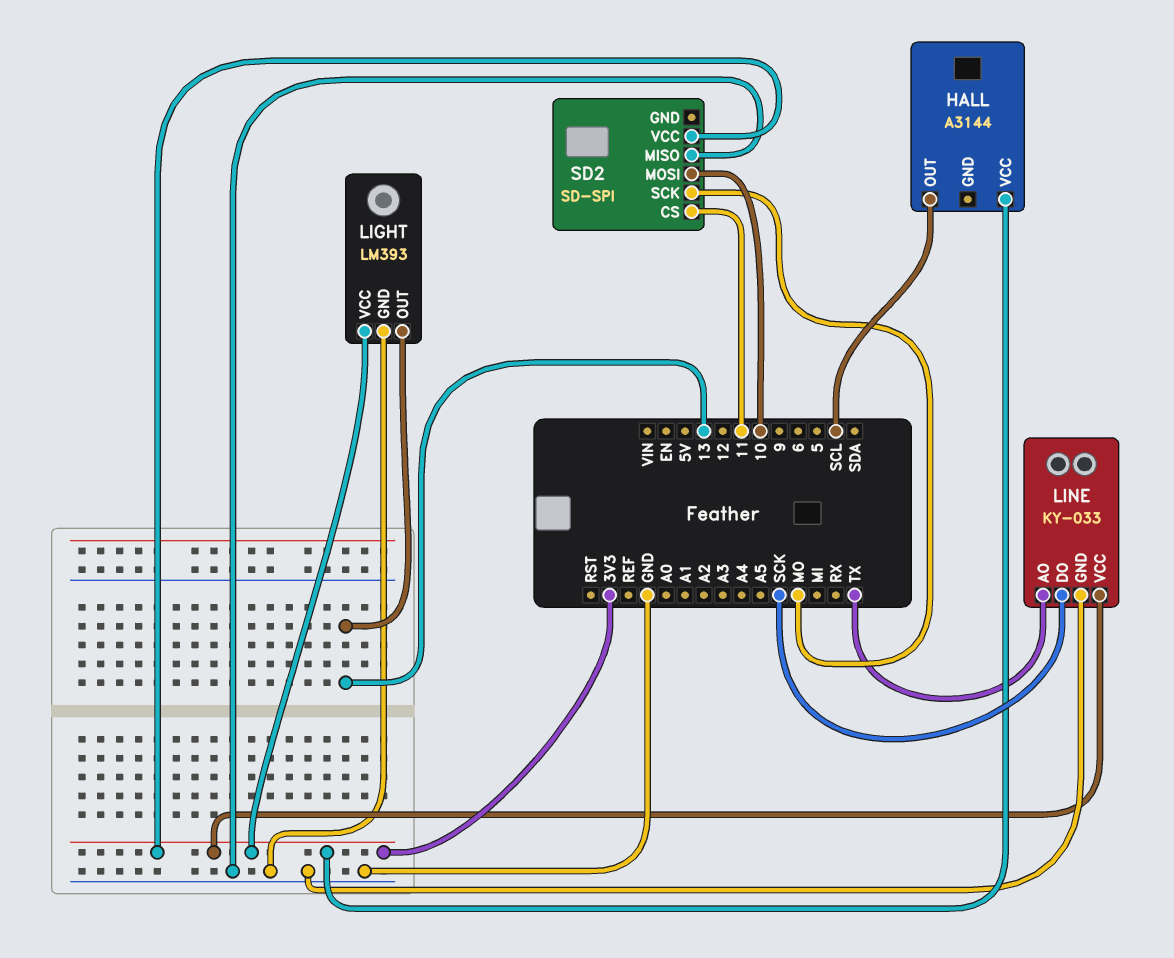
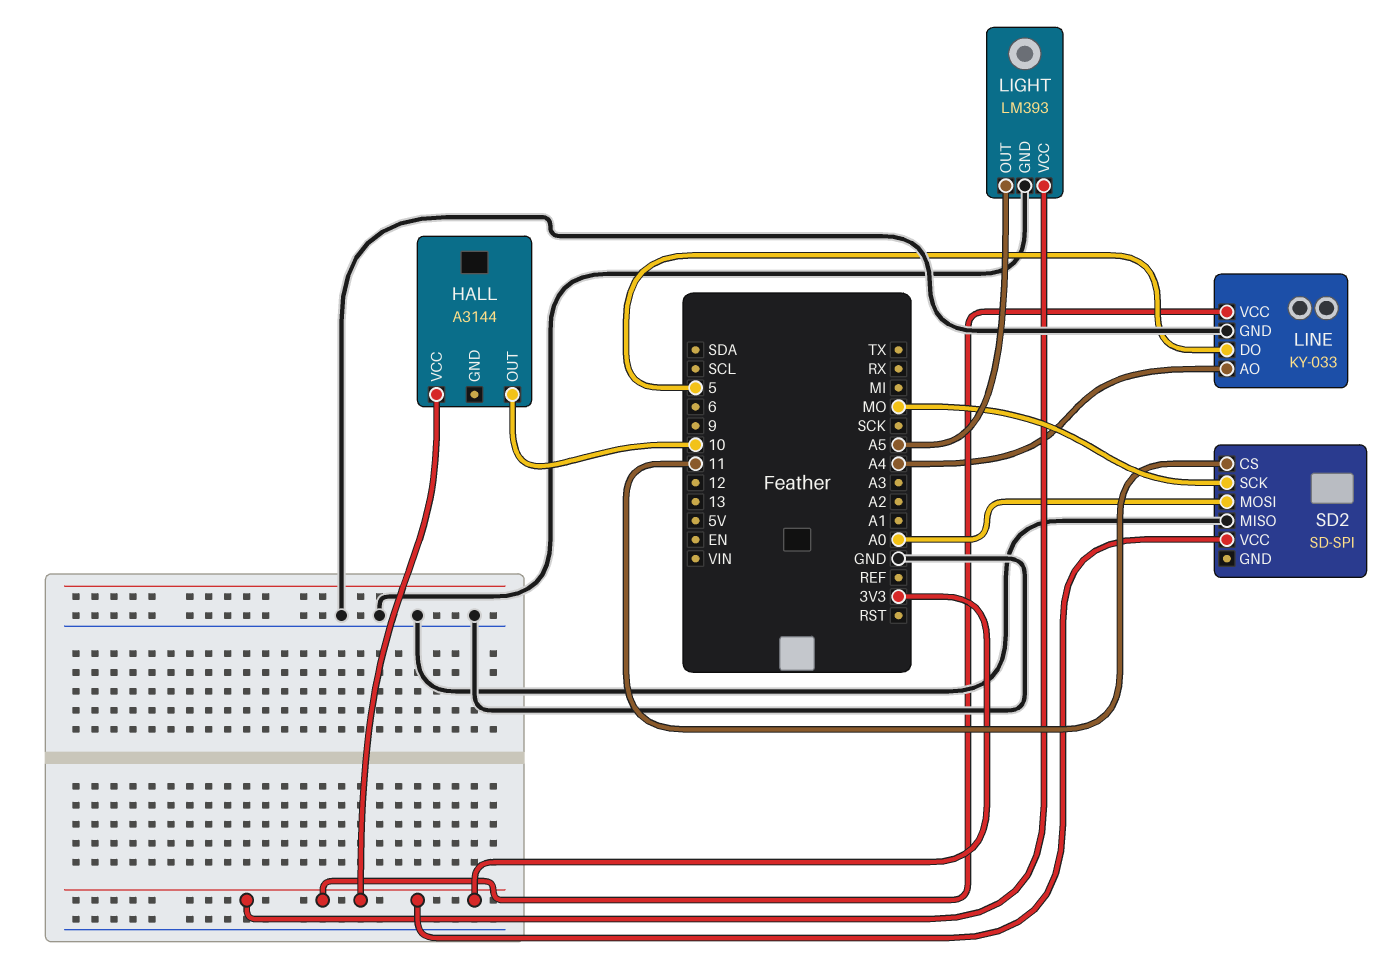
HALL pin OUT: SCL -> 10
LIGHT pin OUT: 13 -> A5
LINE pin AO: TX -> A4
LINE pin DO: SCK -> 5
SD2 pin MOSI: 10 -> A0

